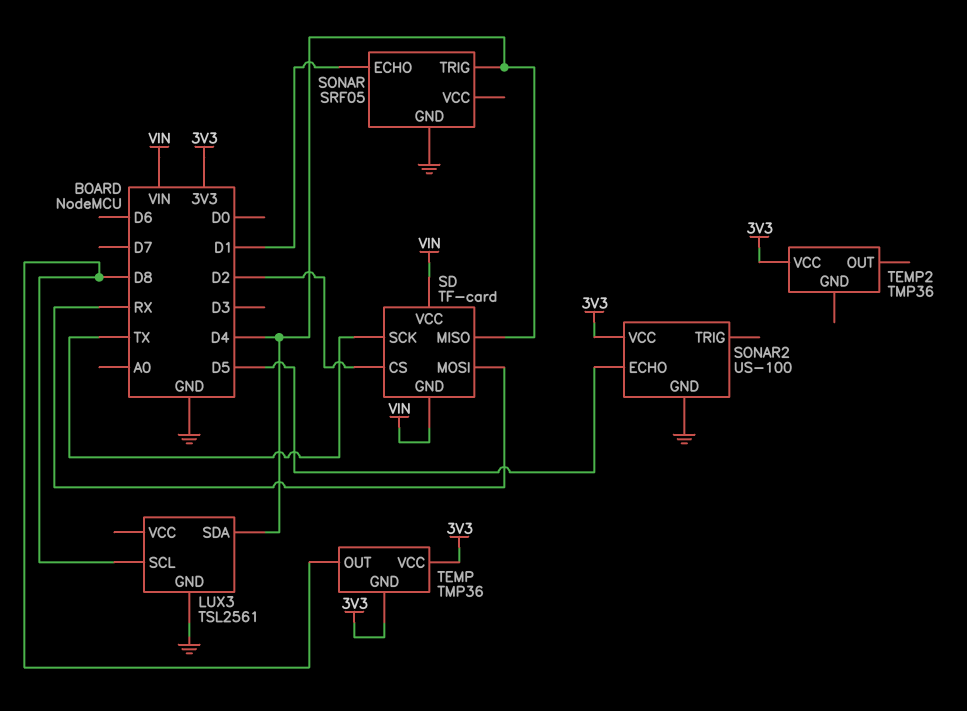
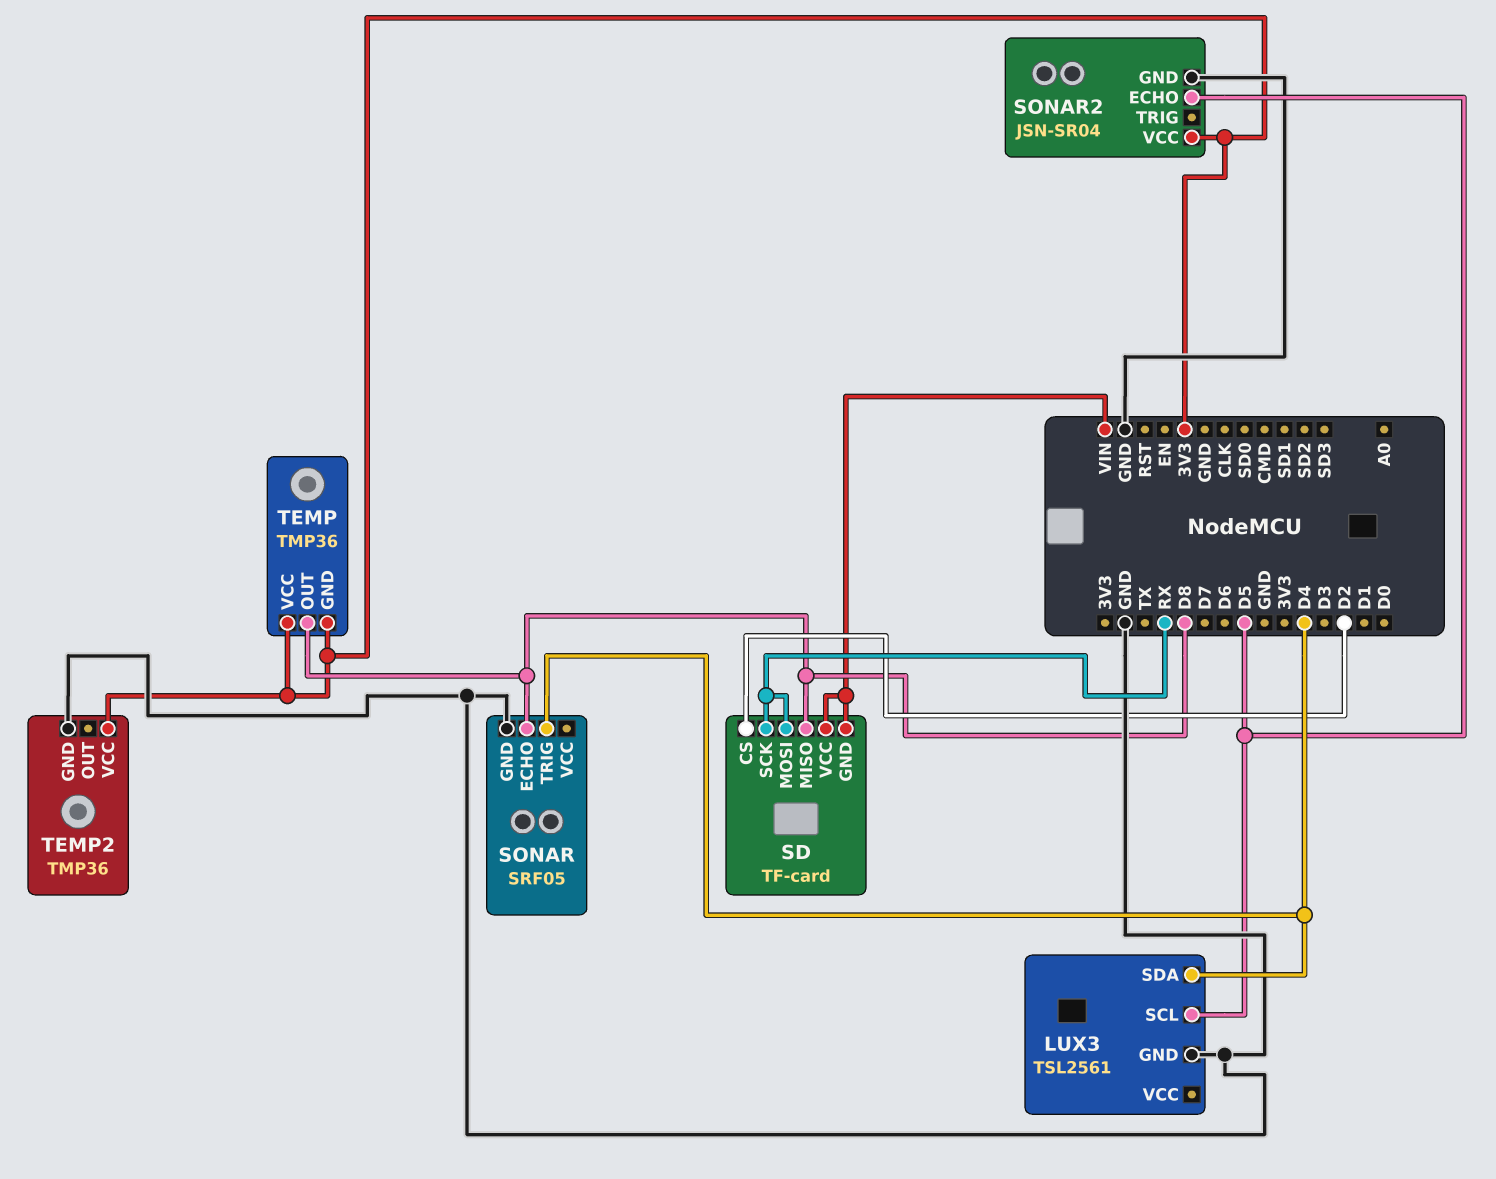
LUX3 pin SCL: D8 -> D5
SD pin MISO: D4 -> D8
SD pin SCK: TX -> RX
SONAR pin ECHO: D1 -> D8
SONAR2: US-100 -> JSN-SR04
TEMP2 pin GND: none -> GND

